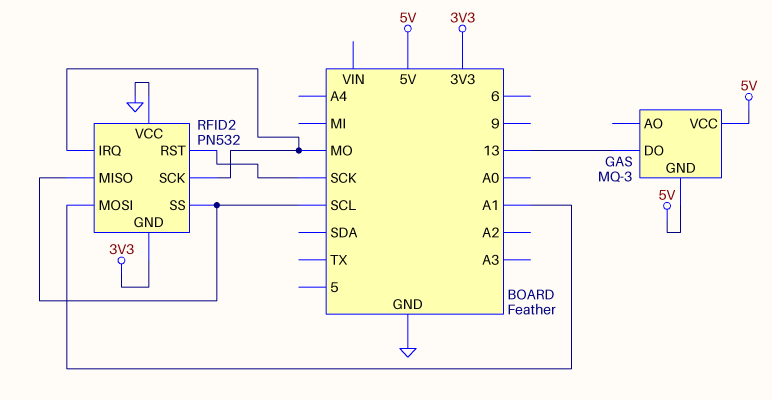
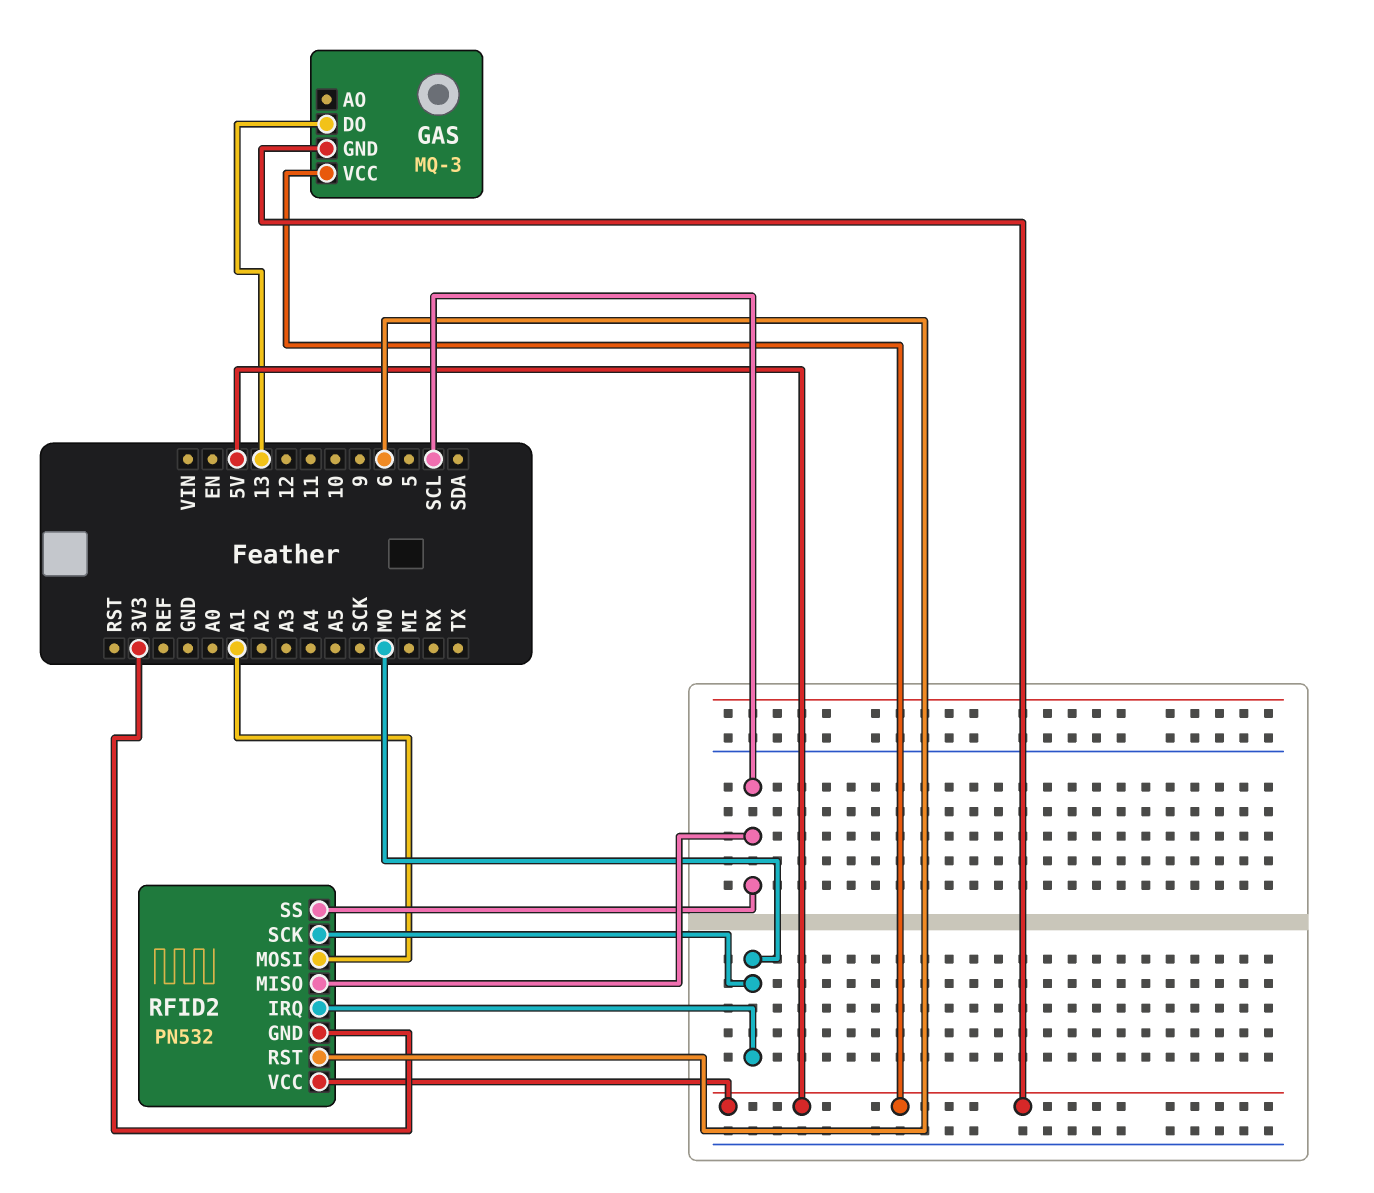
RFID2 pin RST: SCK -> 6
RFID2 pin VCC: GND -> 5V

